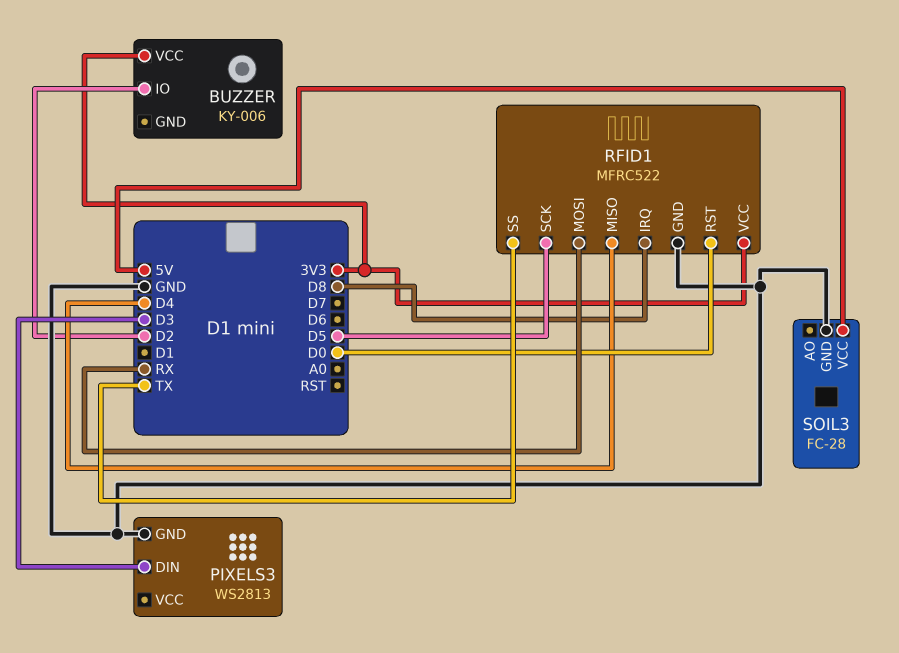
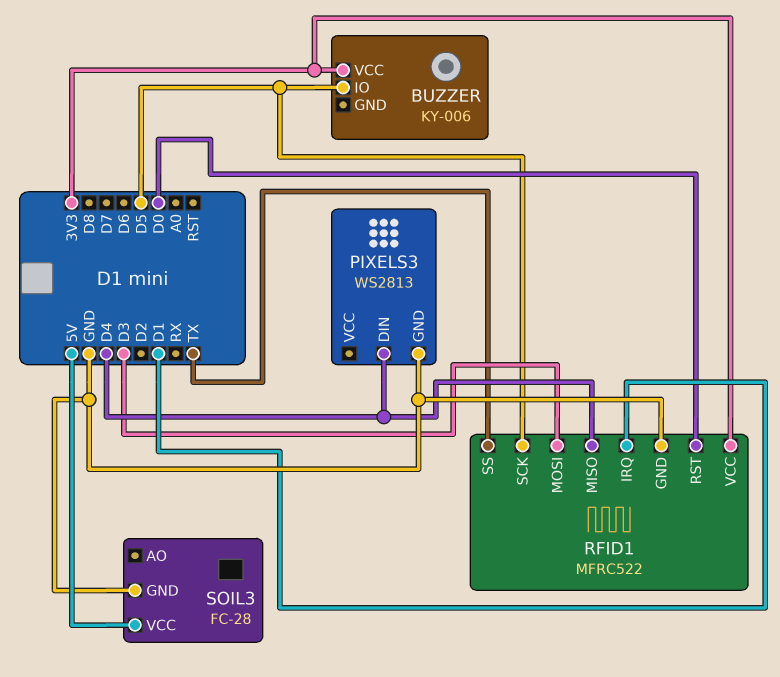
BUZZER pin IO: D2 -> D5
PIXELS3 pin DIN: D3 -> D4
RFID1 pin IRQ: D8 -> D1
RFID1 pin MOSI: RX -> D3

